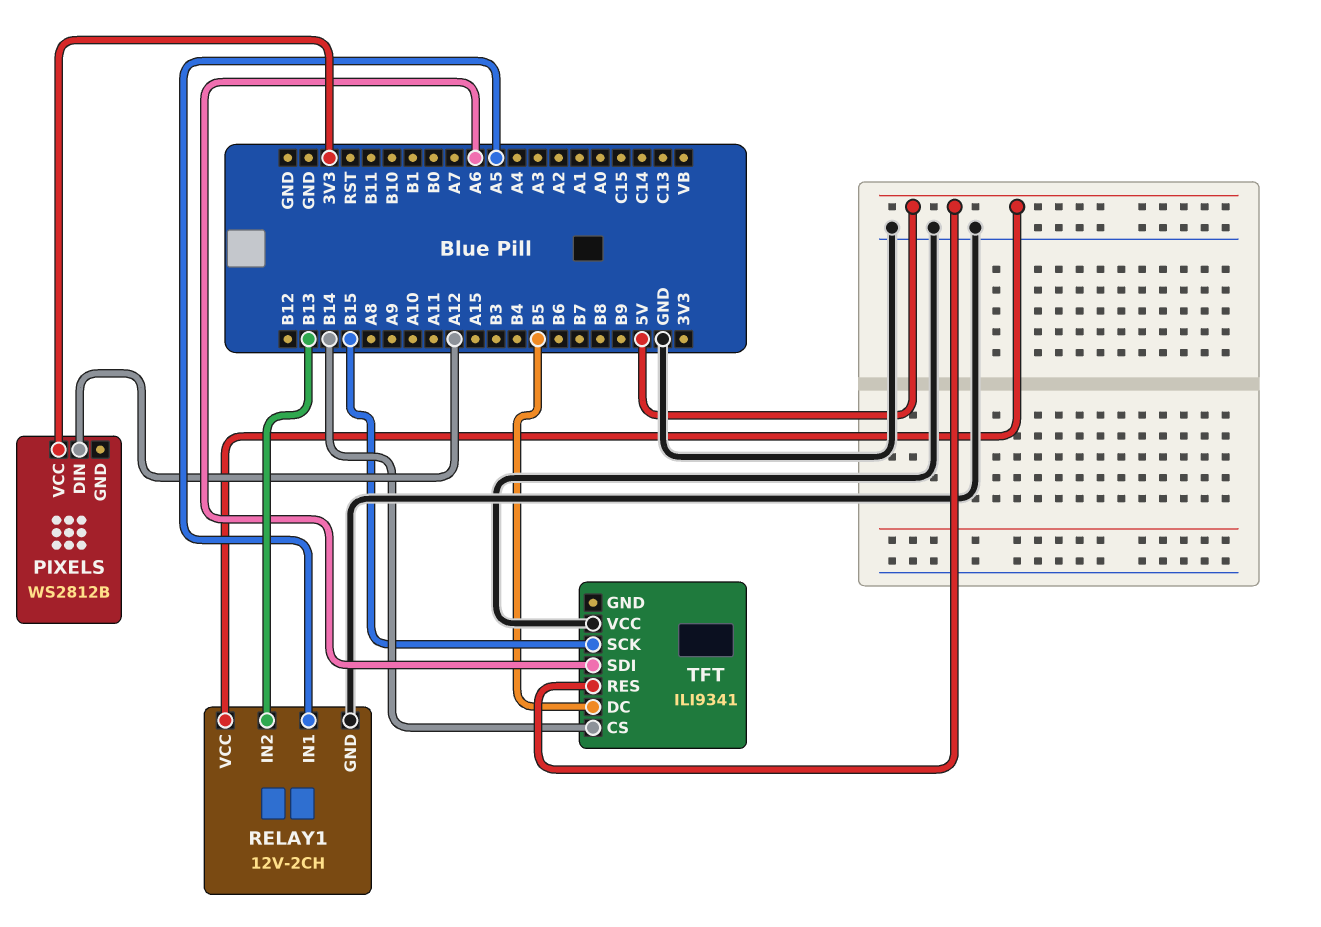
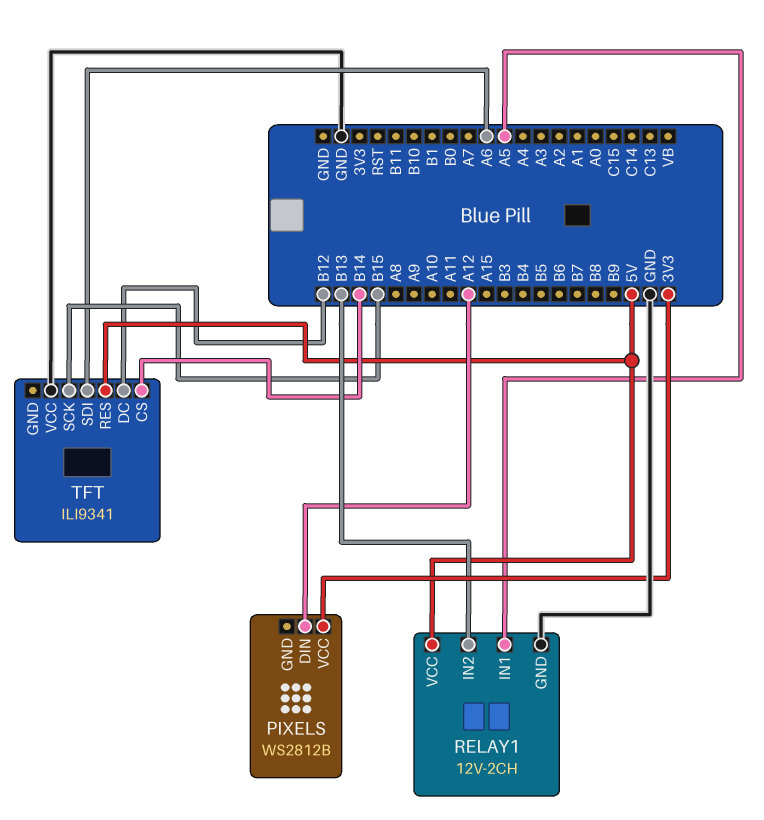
TFT pin DC: B5 -> B12

